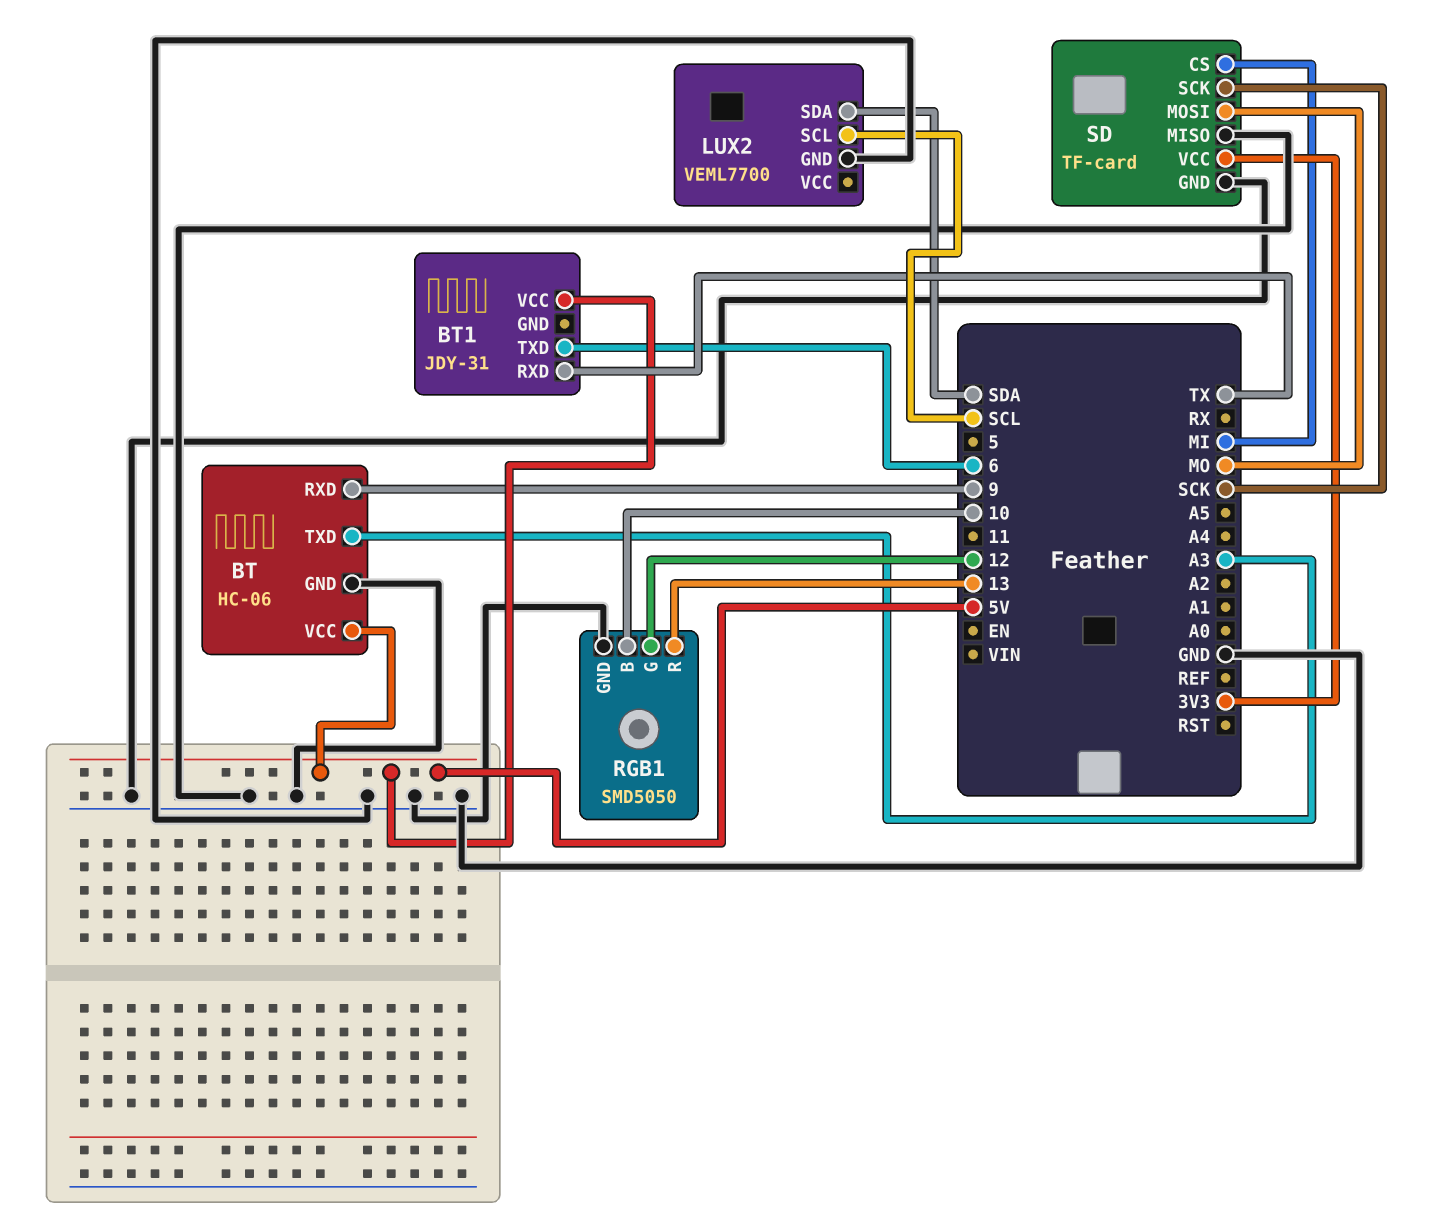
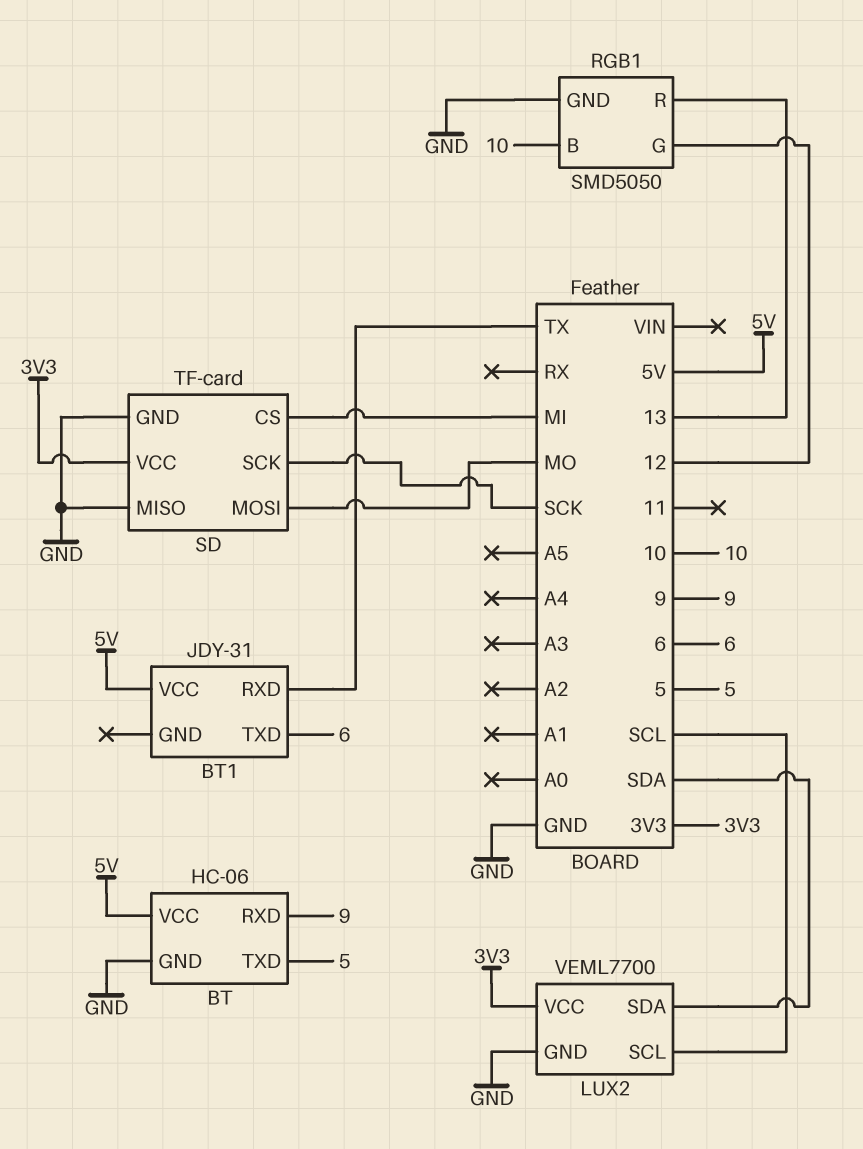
BT pin TXD: A3 -> 5
LUX2 pin VCC: none -> 3V3

